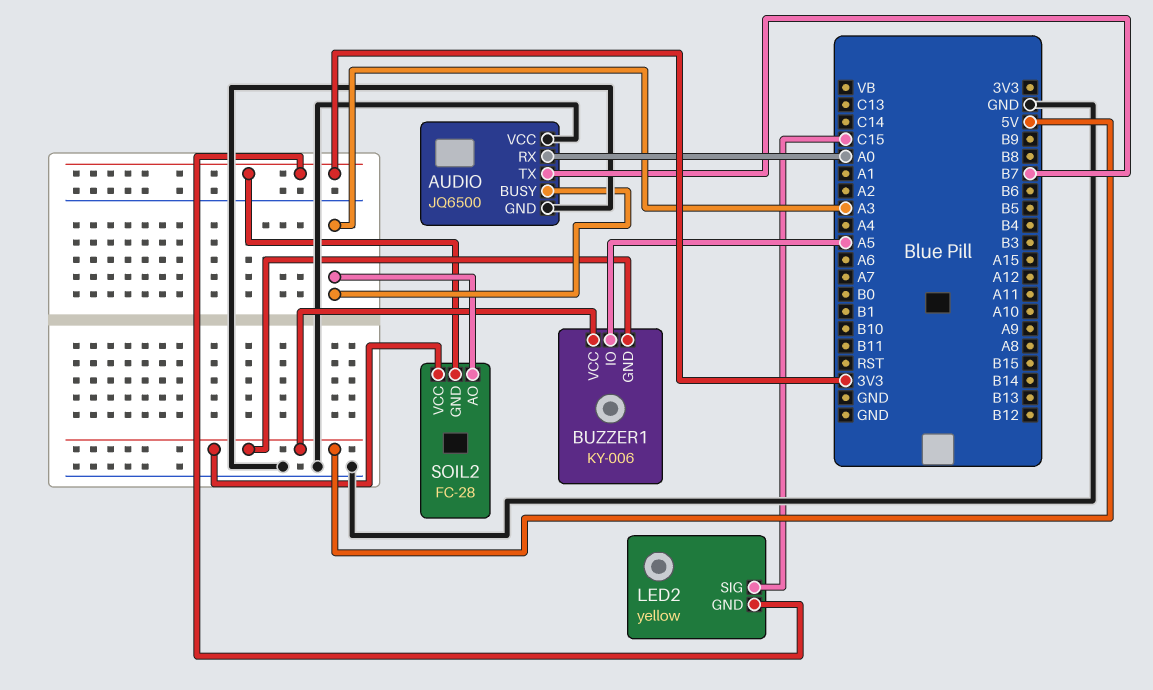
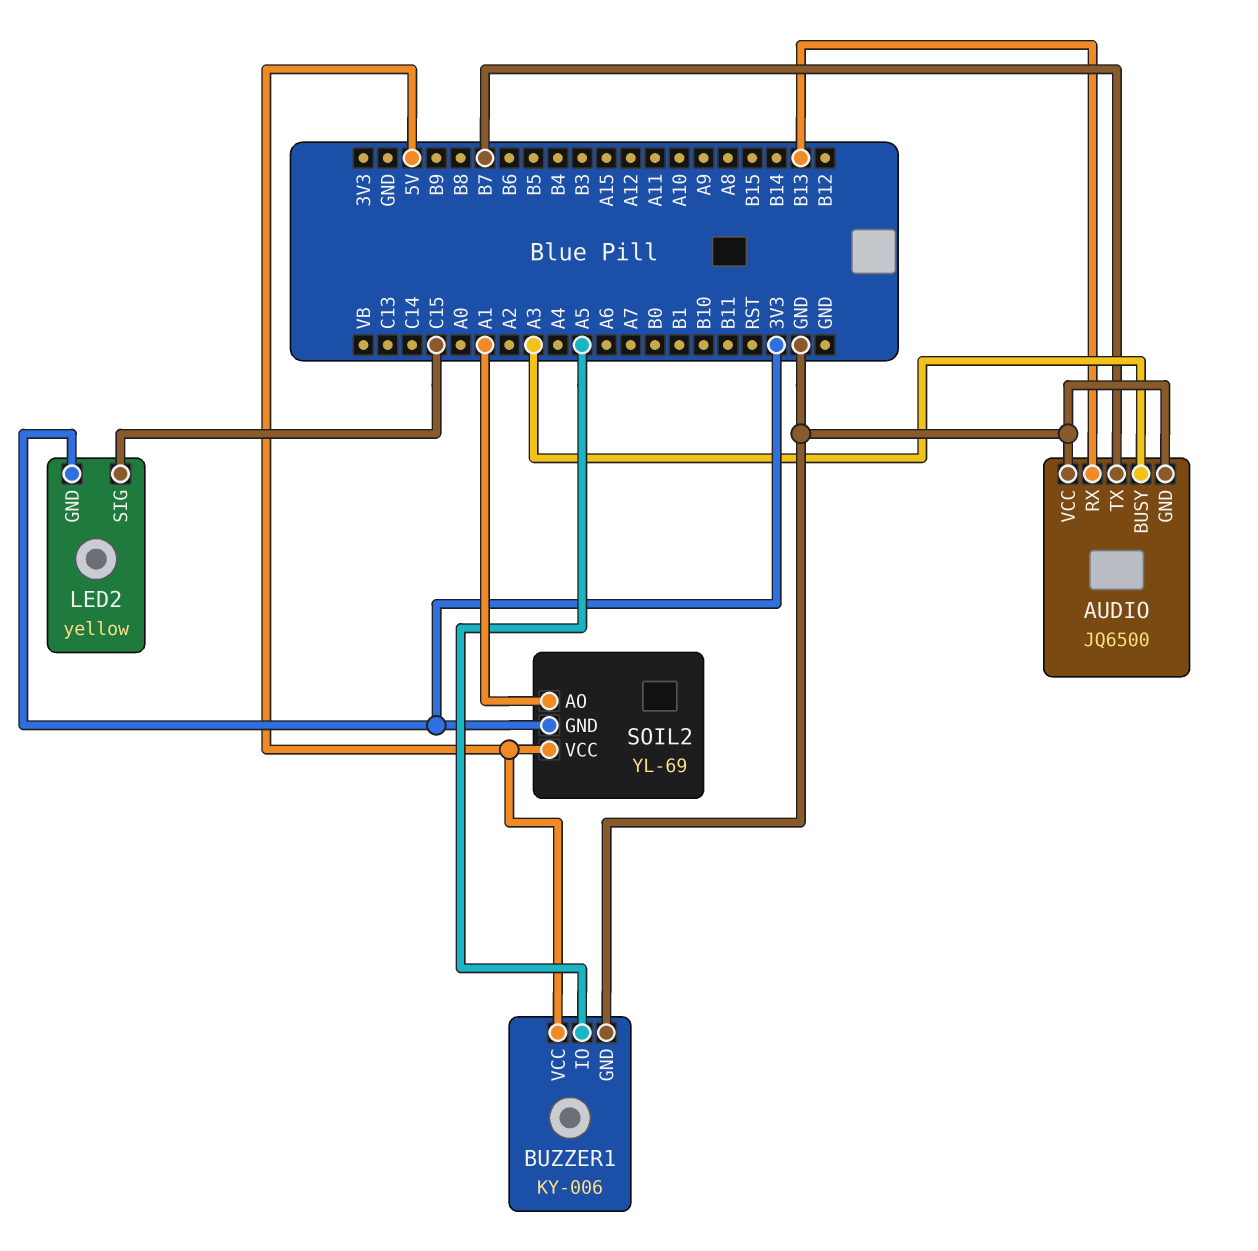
AUDIO pin RX: A0 -> B13
BUZZER1 pin GND: 5V -> GND
SOIL2: FC-28 -> YL-69
SOIL2 pin AO: A3 -> A1

